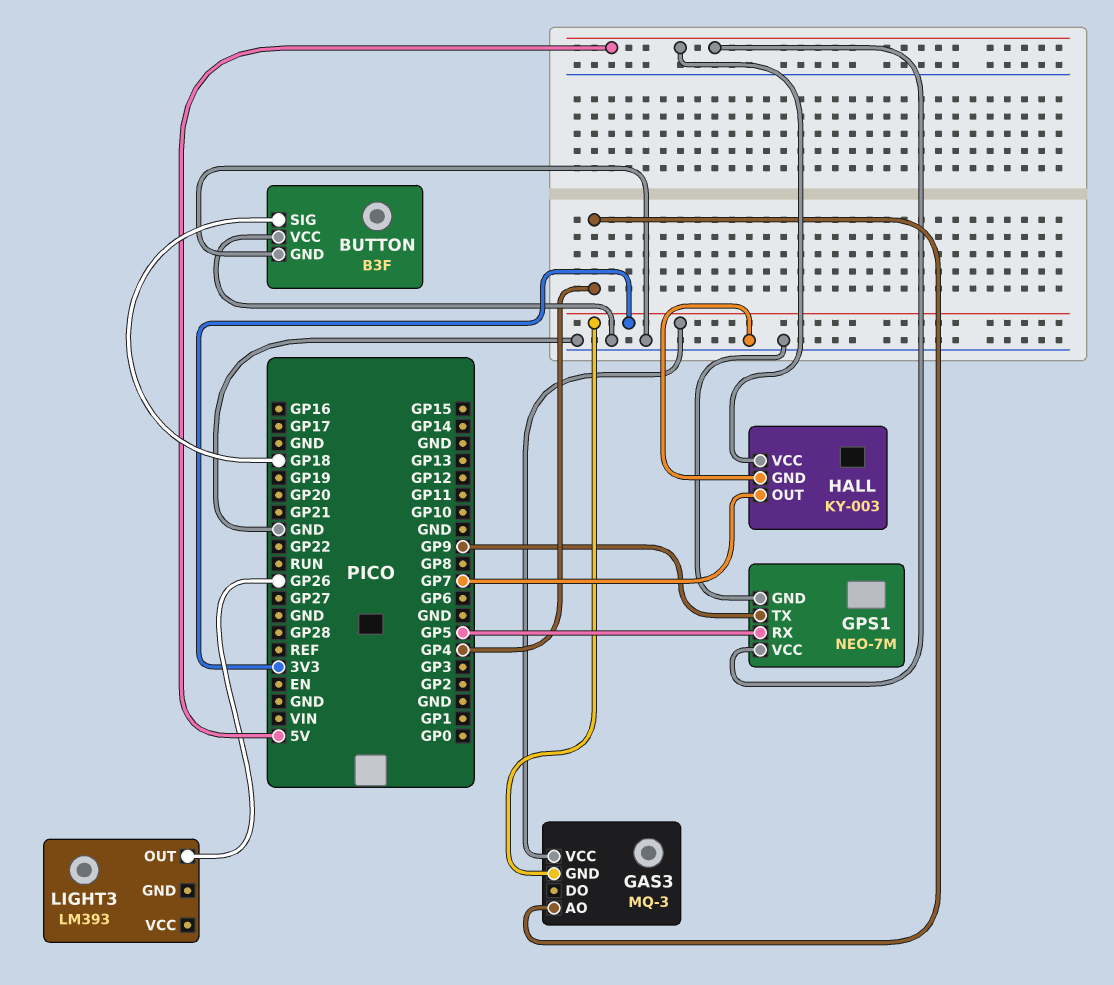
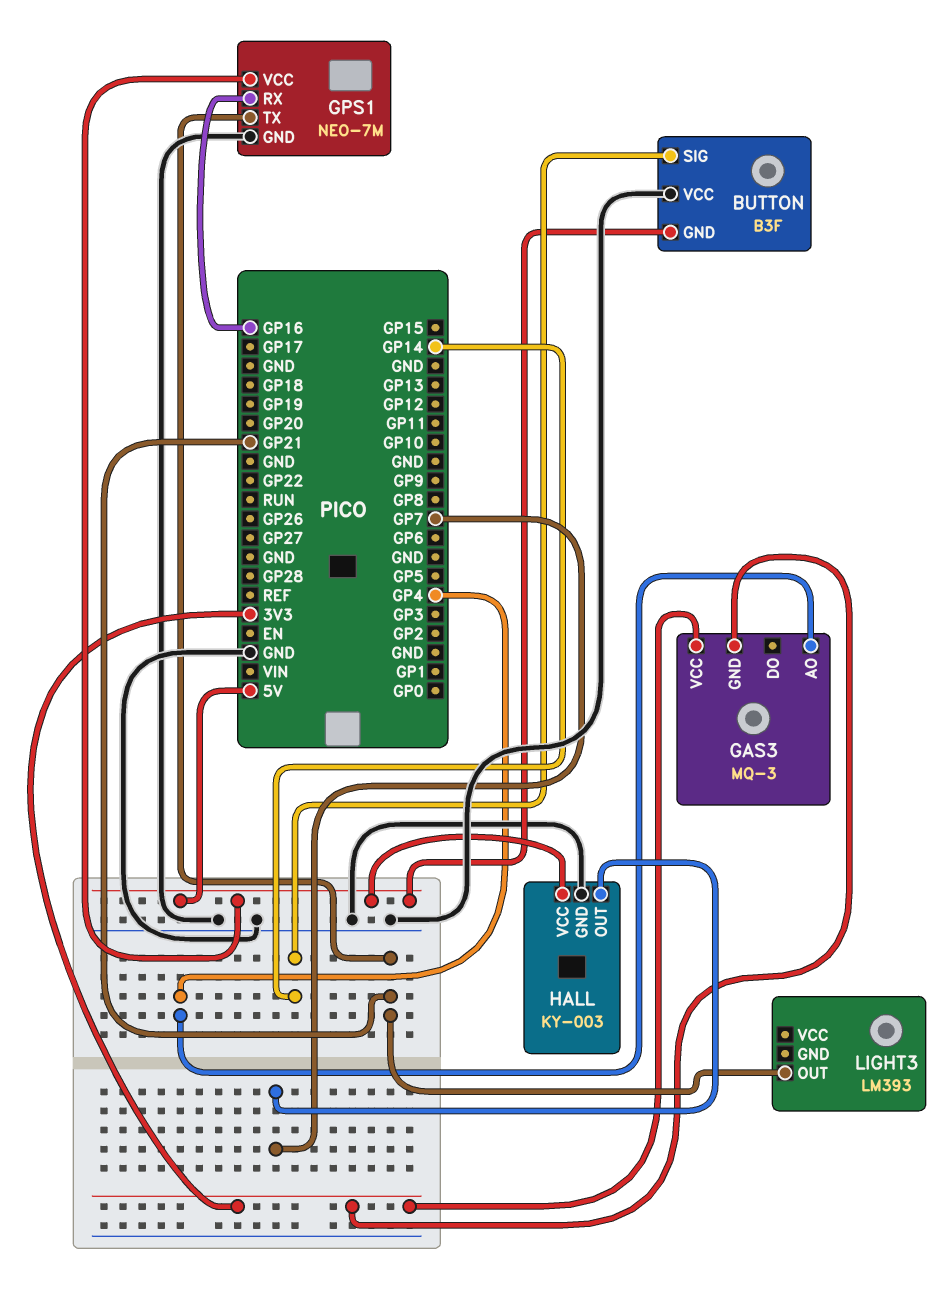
BUTTON pin GND: GND -> 5V
BUTTON pin SIG: GP18 -> GP14
GPS1 pin RX: GP5 -> GP16
GPS1 pin TX: GP9 -> GP21
LIGHT3 pin OUT: GP26 -> GP21

